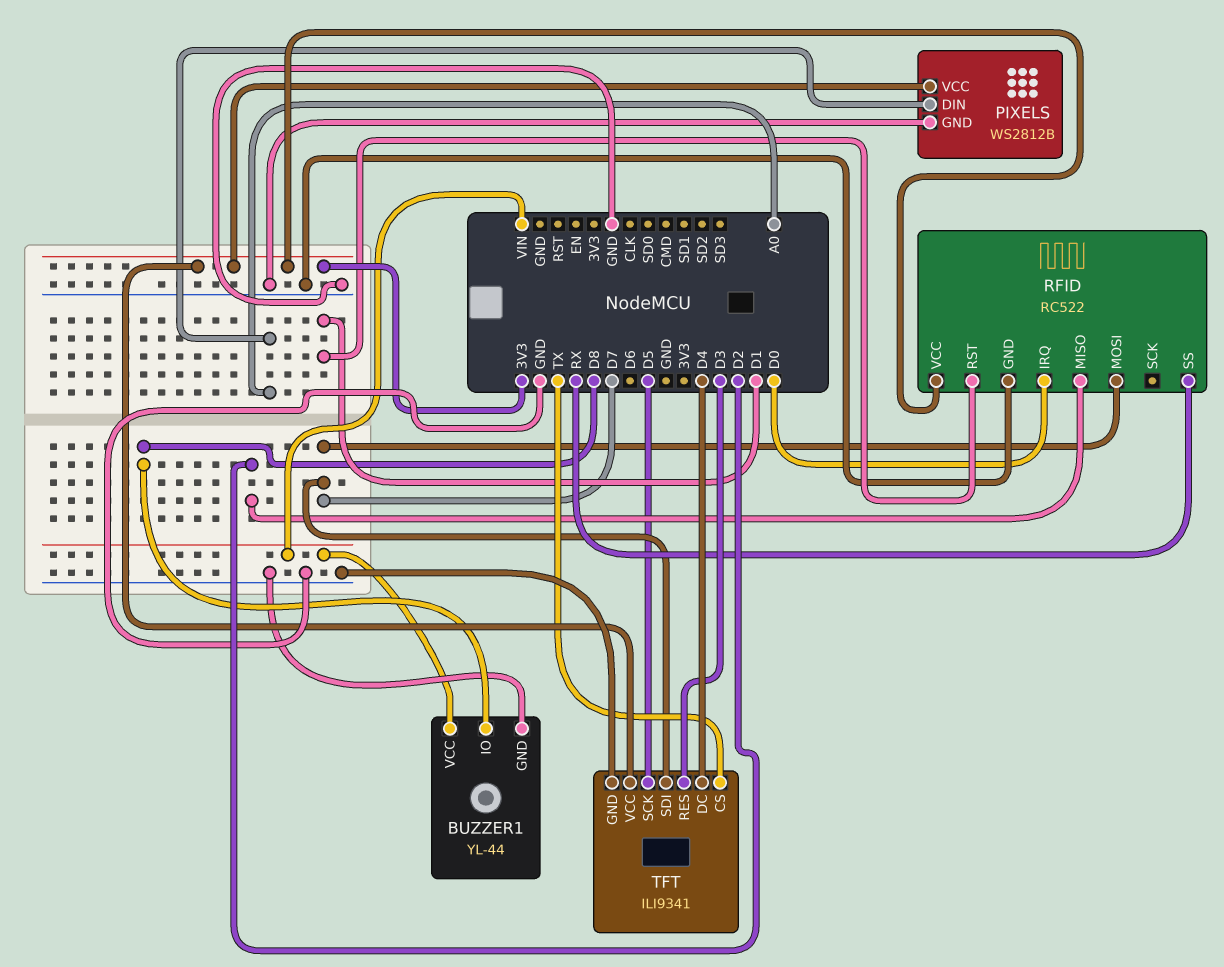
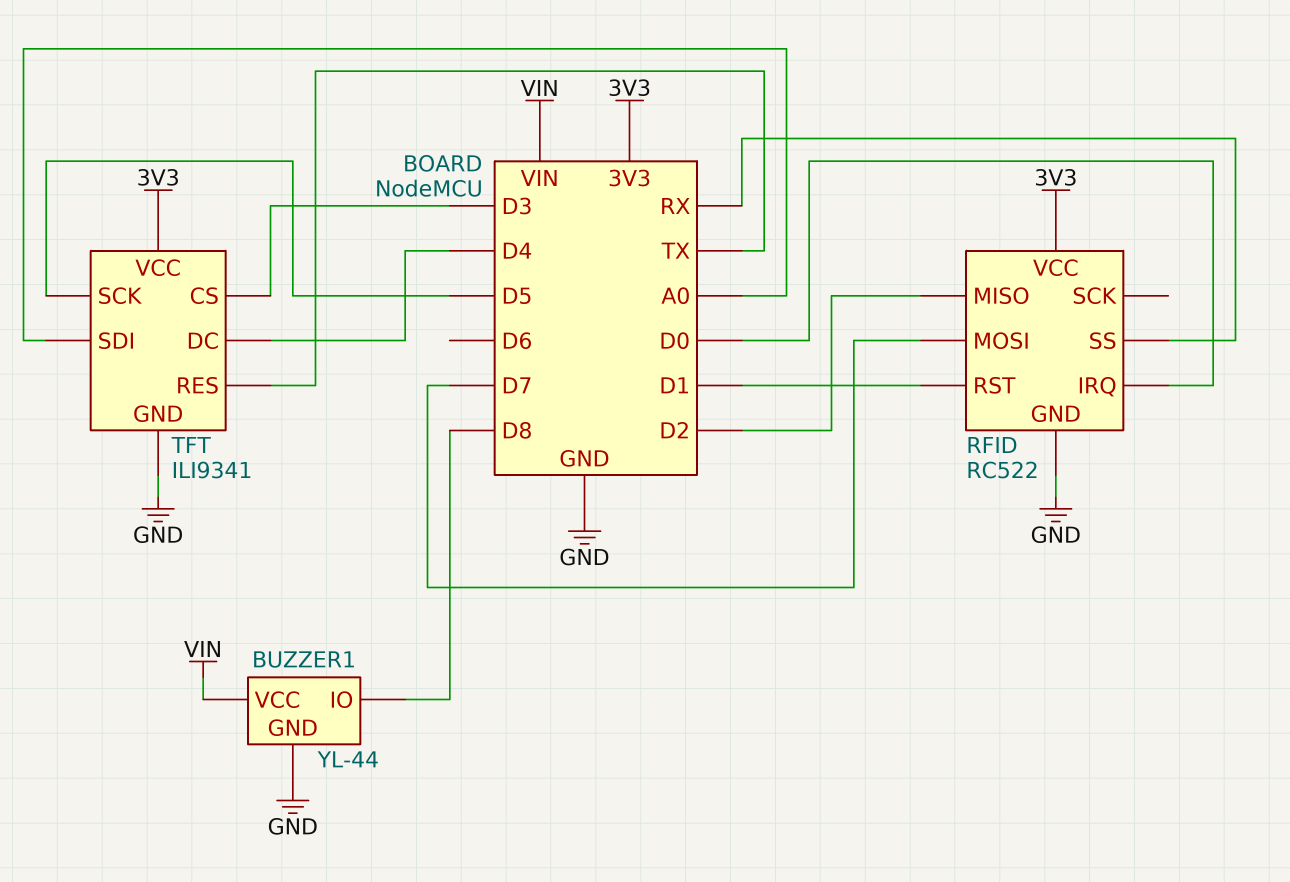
PIXELS: WS2812B -> none
PIXELS pin DIN: A0 -> none
PIXELS pin GND: GND -> none
PIXELS pin VCC: 3V3 -> none
TFT pin CS: TX -> D3
TFT pin RES: D3 -> TX
TFT pin SDI: D7 -> A0

